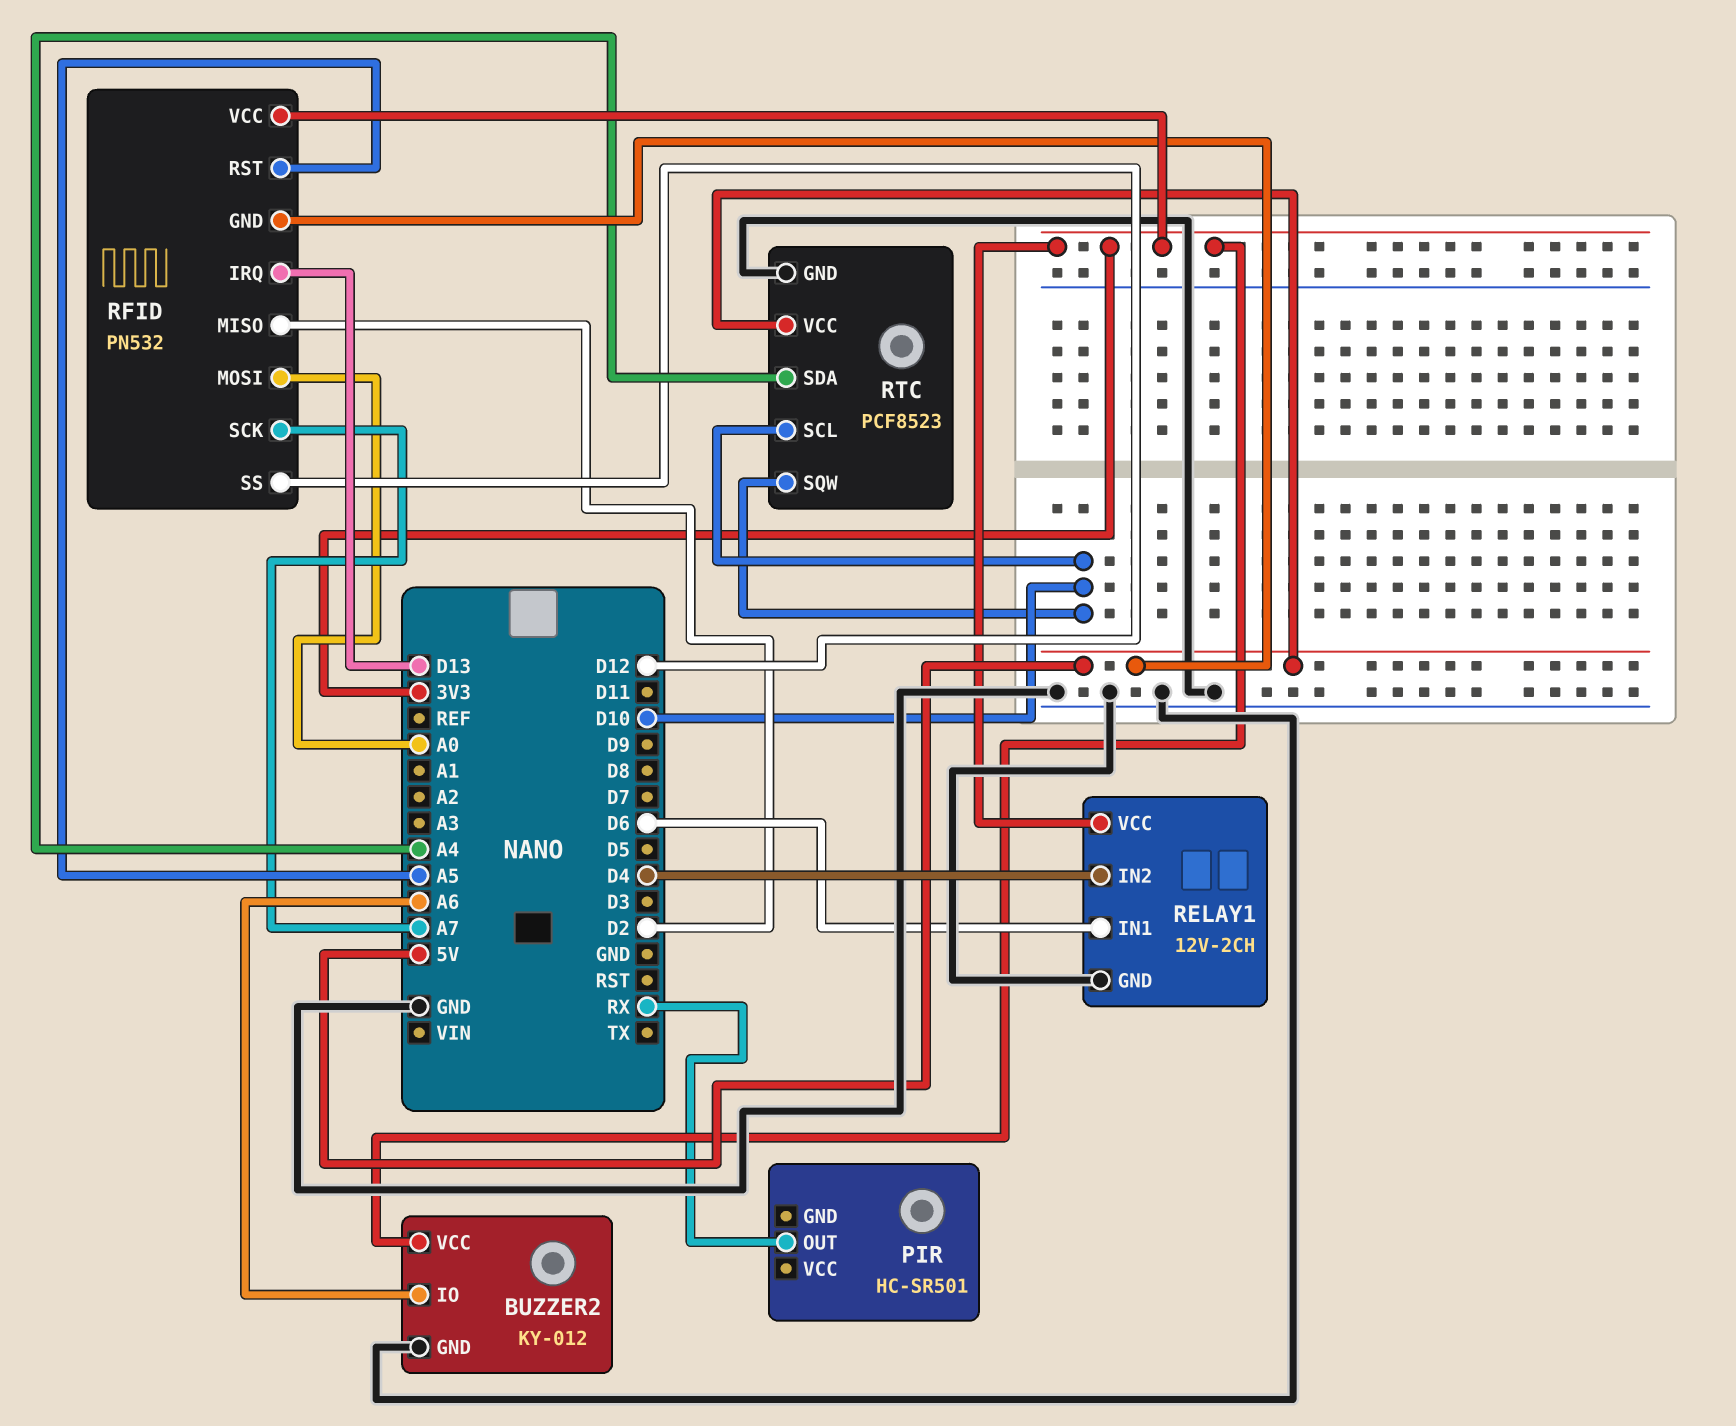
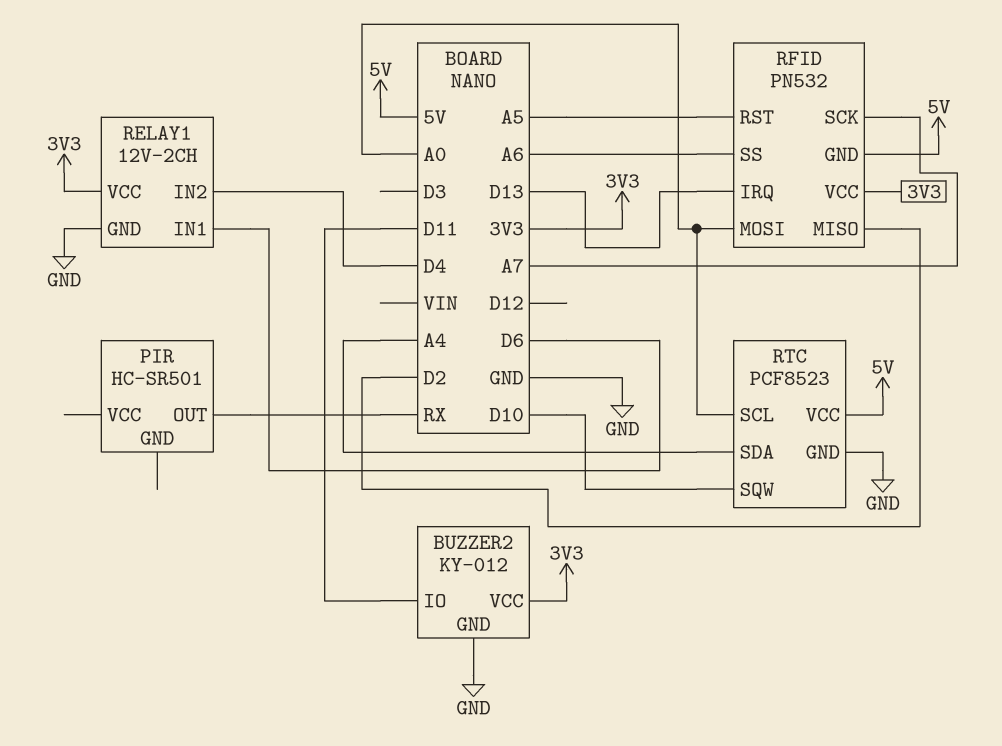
BUZZER2 pin IO: A6 -> D11
RFID pin SS: D12 -> A6
RTC pin SCL: D10 -> A0

